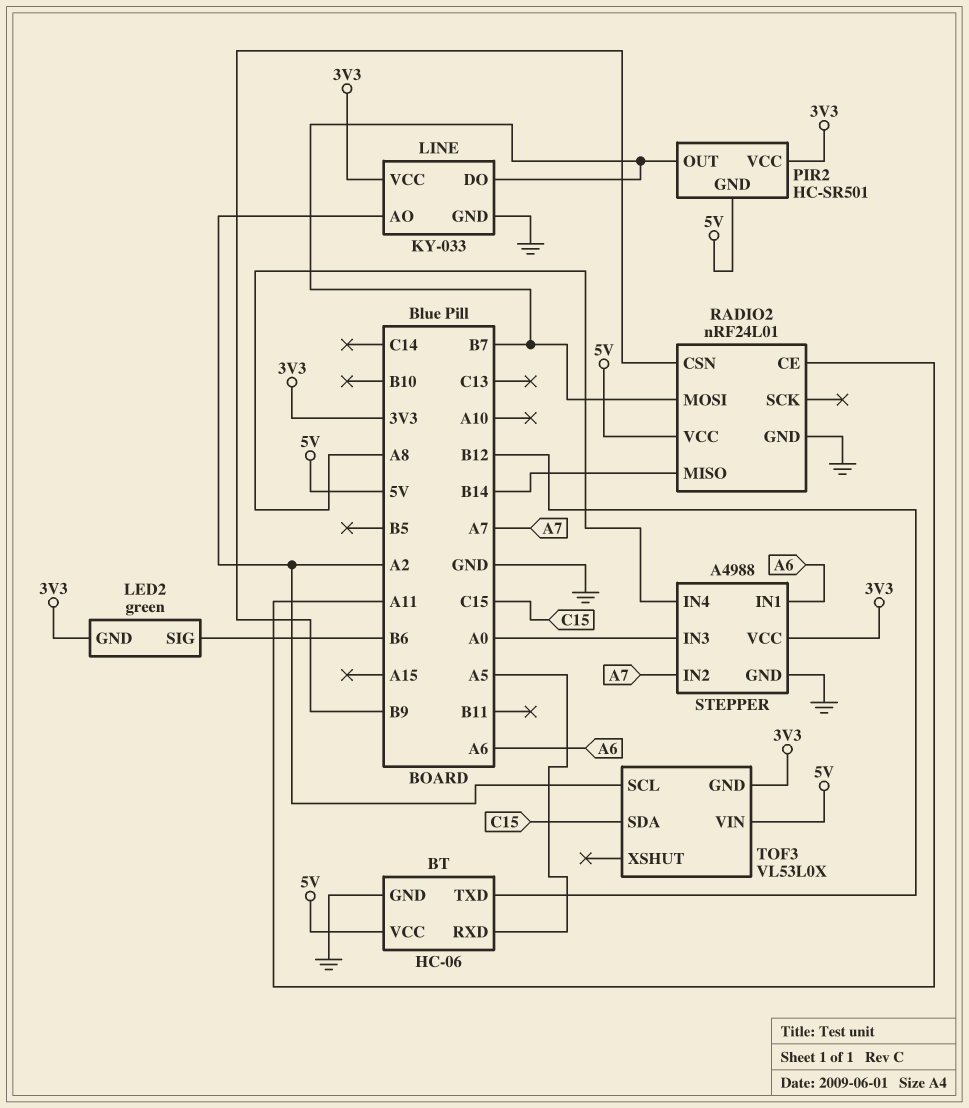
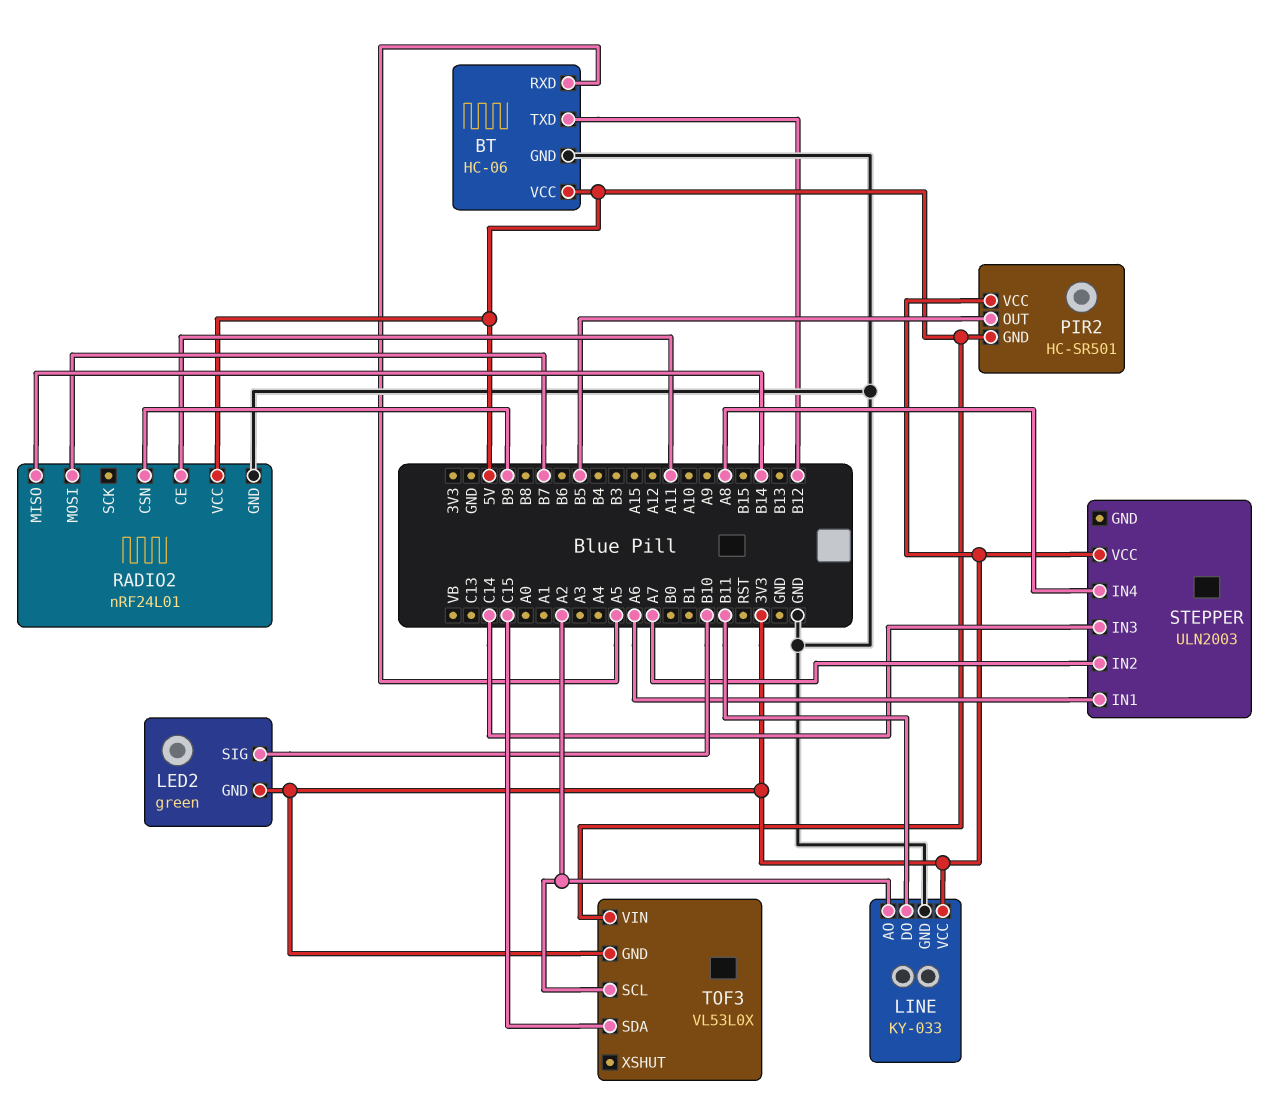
LED2 pin SIG: B6 -> B10
LINE pin DO: B7 -> B11
PIR2 pin OUT: B7 -> B5
STEPPER: A4988 -> ULN2003
STEPPER pin GND: GND -> none
STEPPER pin IN3: A0 -> C14

